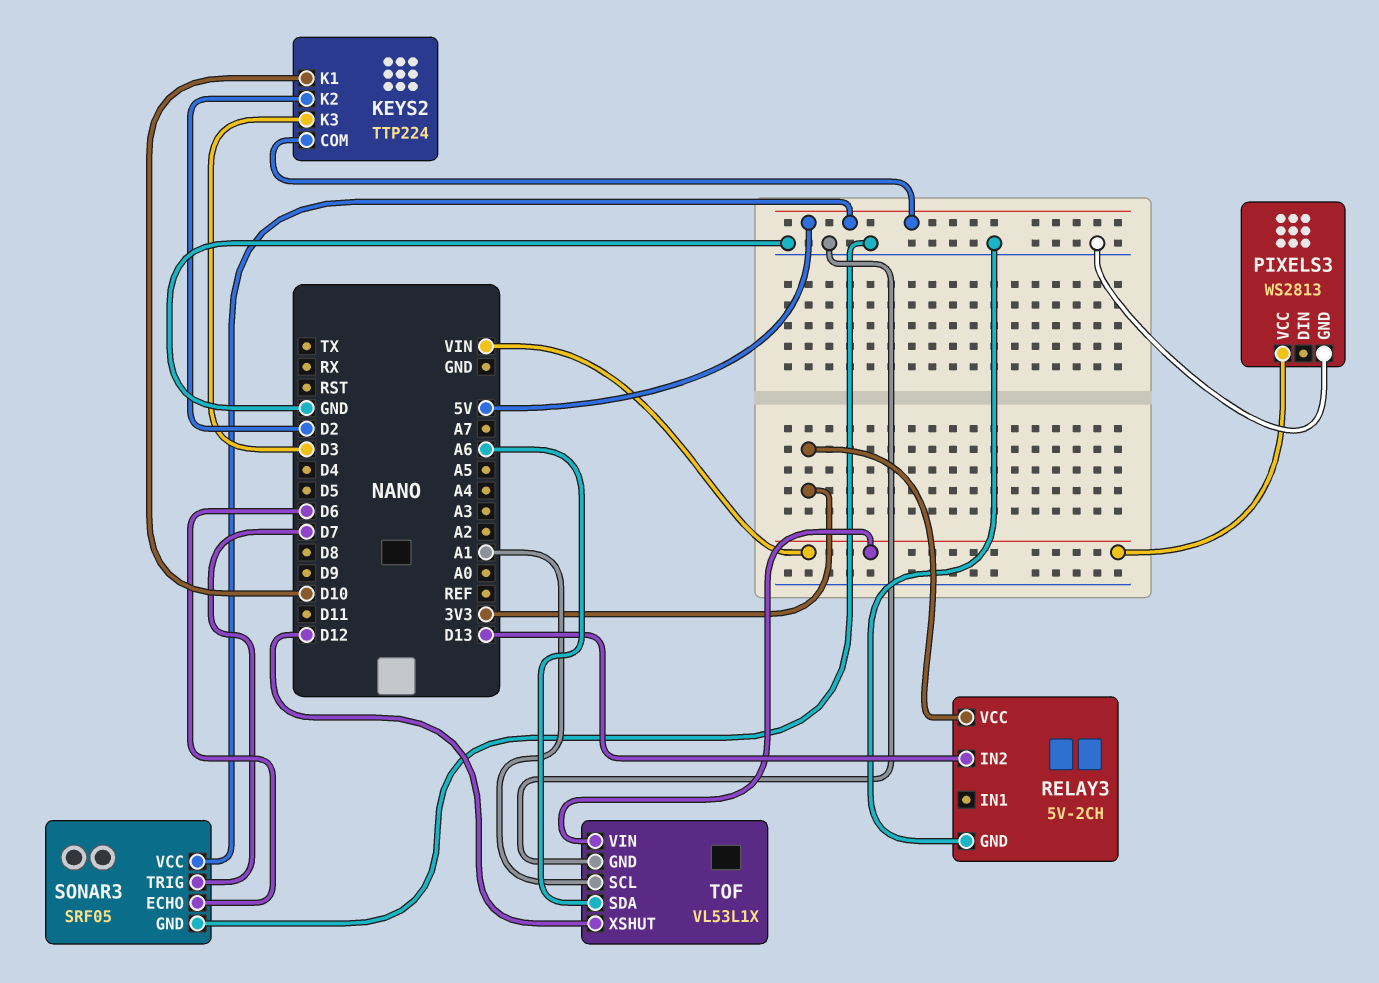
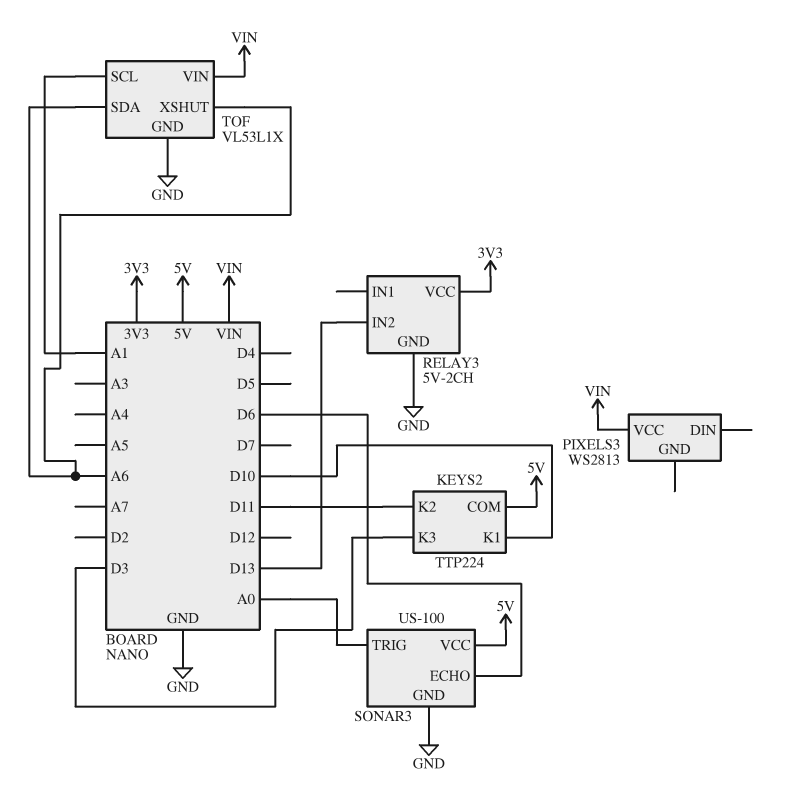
KEYS2 pin K2: D2 -> D11
PIXELS3 pin GND: GND -> none
SONAR3: SRF05 -> US-100
SONAR3 pin TRIG: D7 -> A0
TOF pin XSHUT: D12 -> A6

